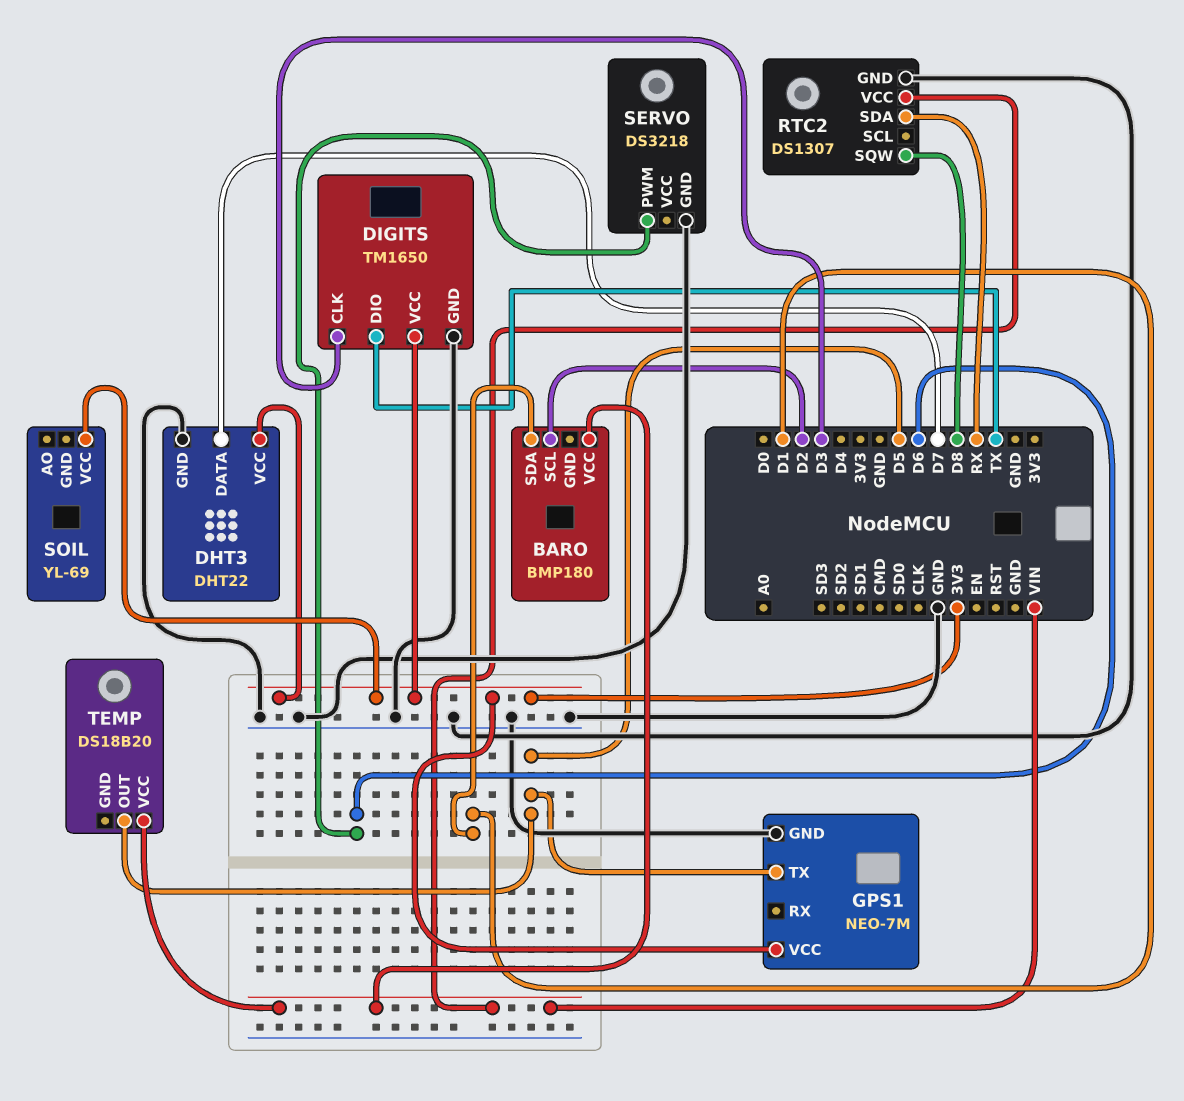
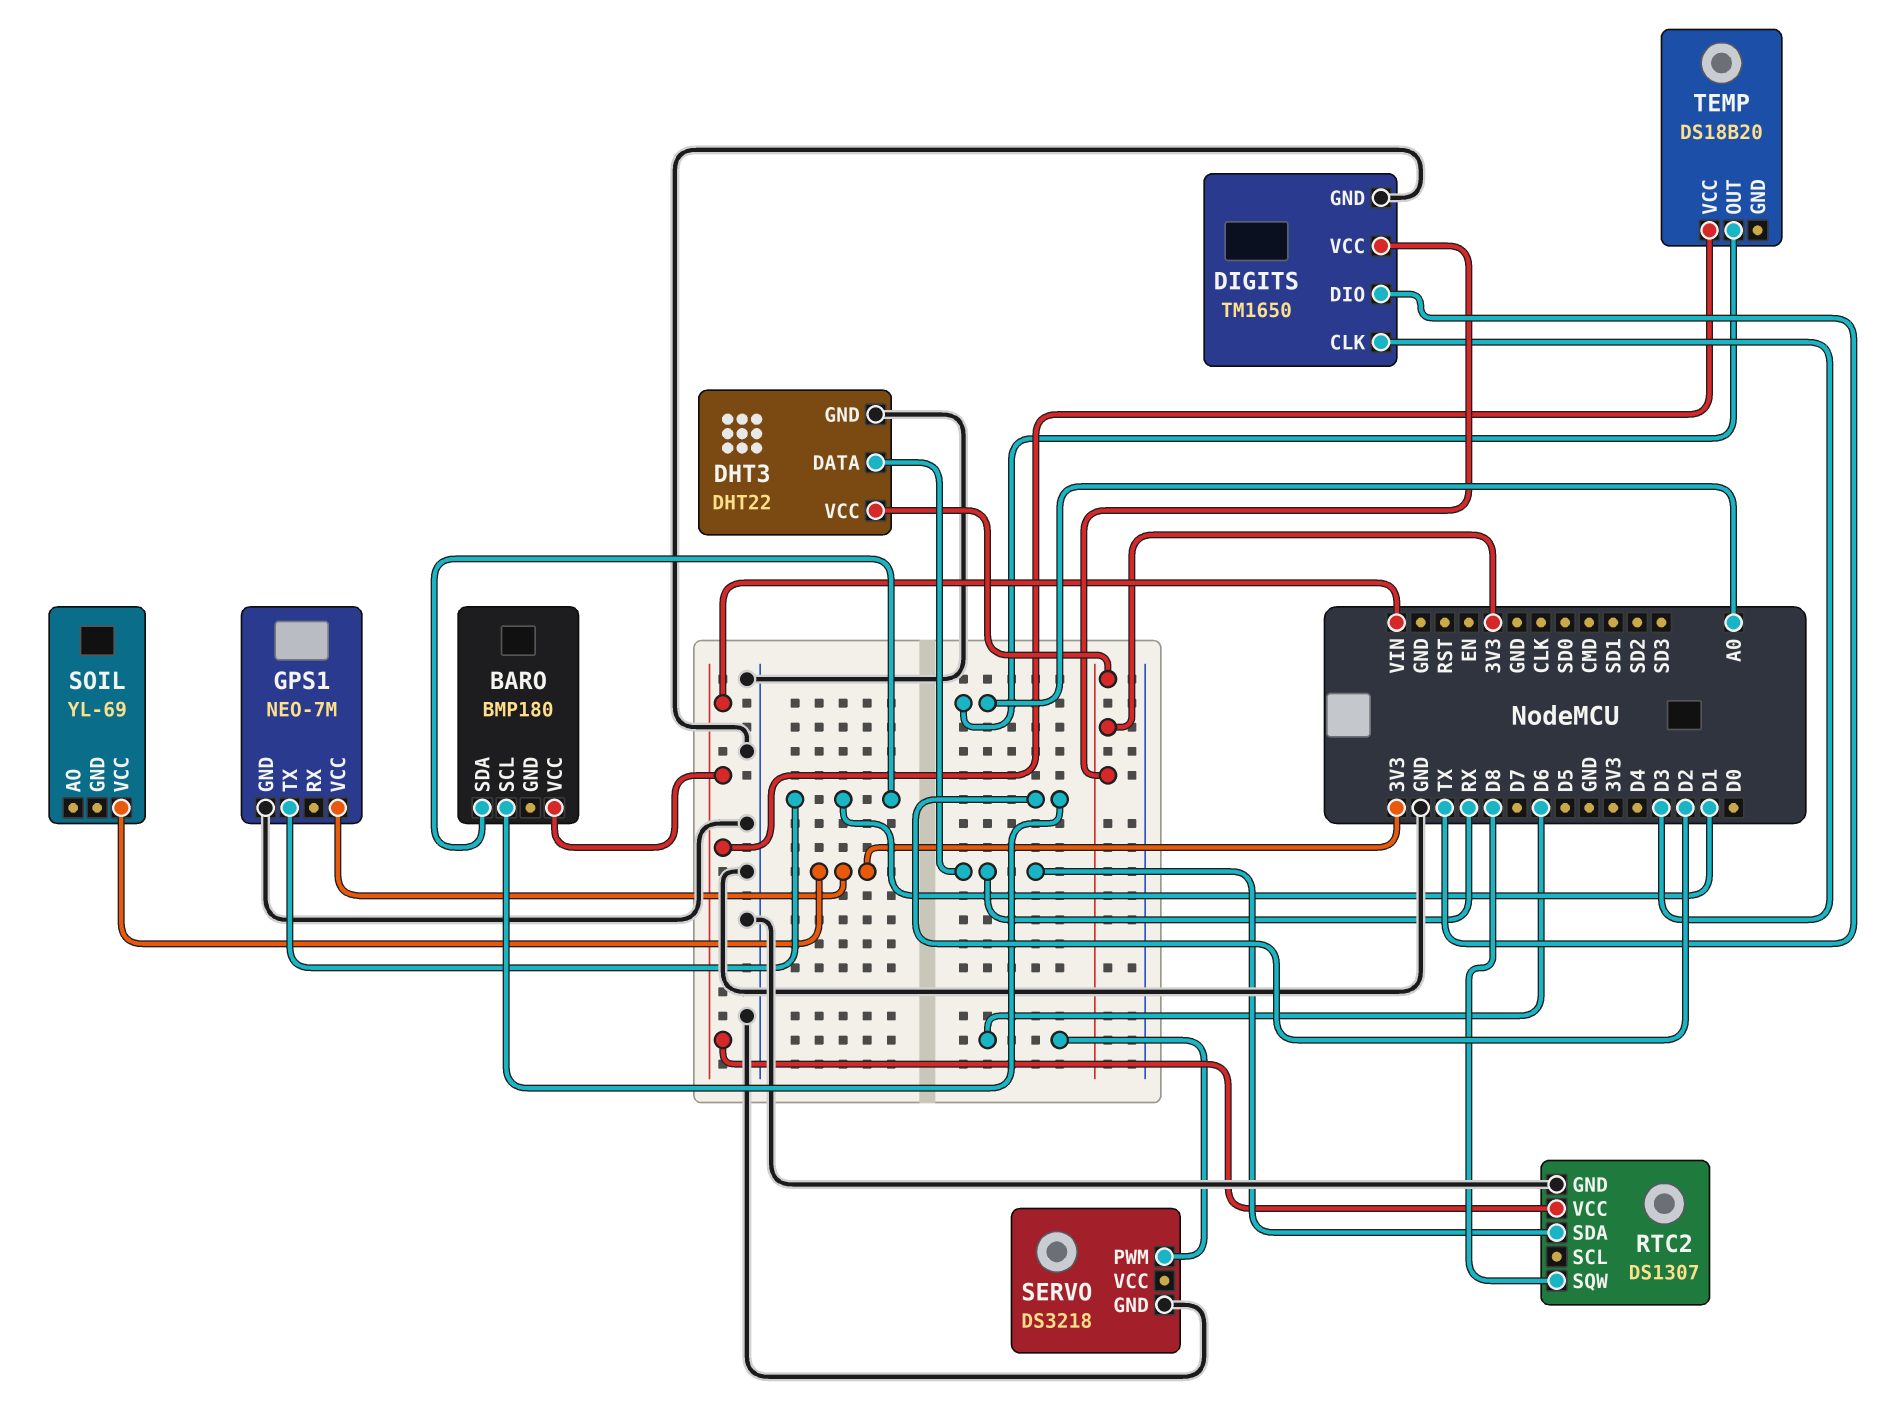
DHT3 pin DATA: D7 -> RX
GPS1 pin TX: D5 -> D1
TEMP pin OUT: D5 -> A0

